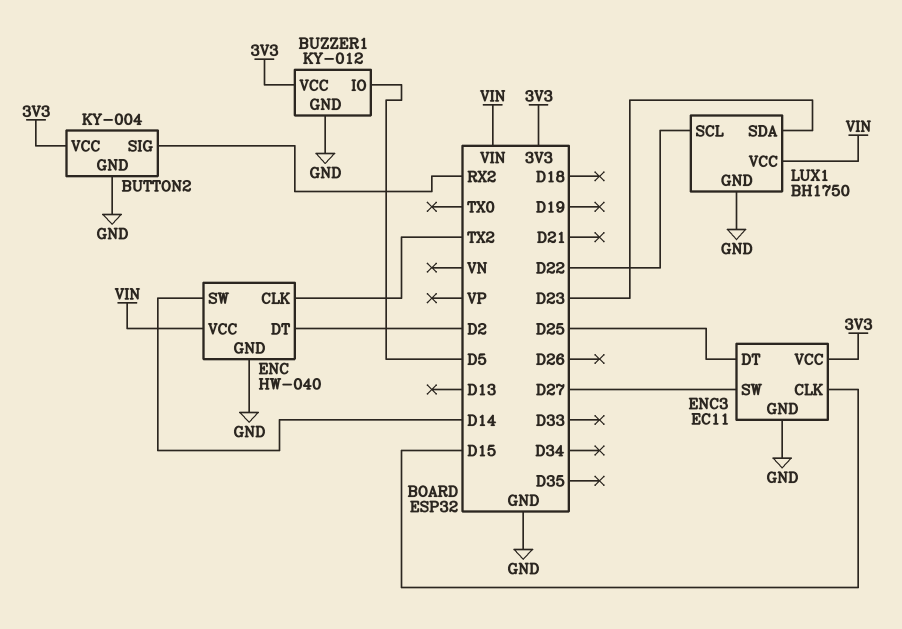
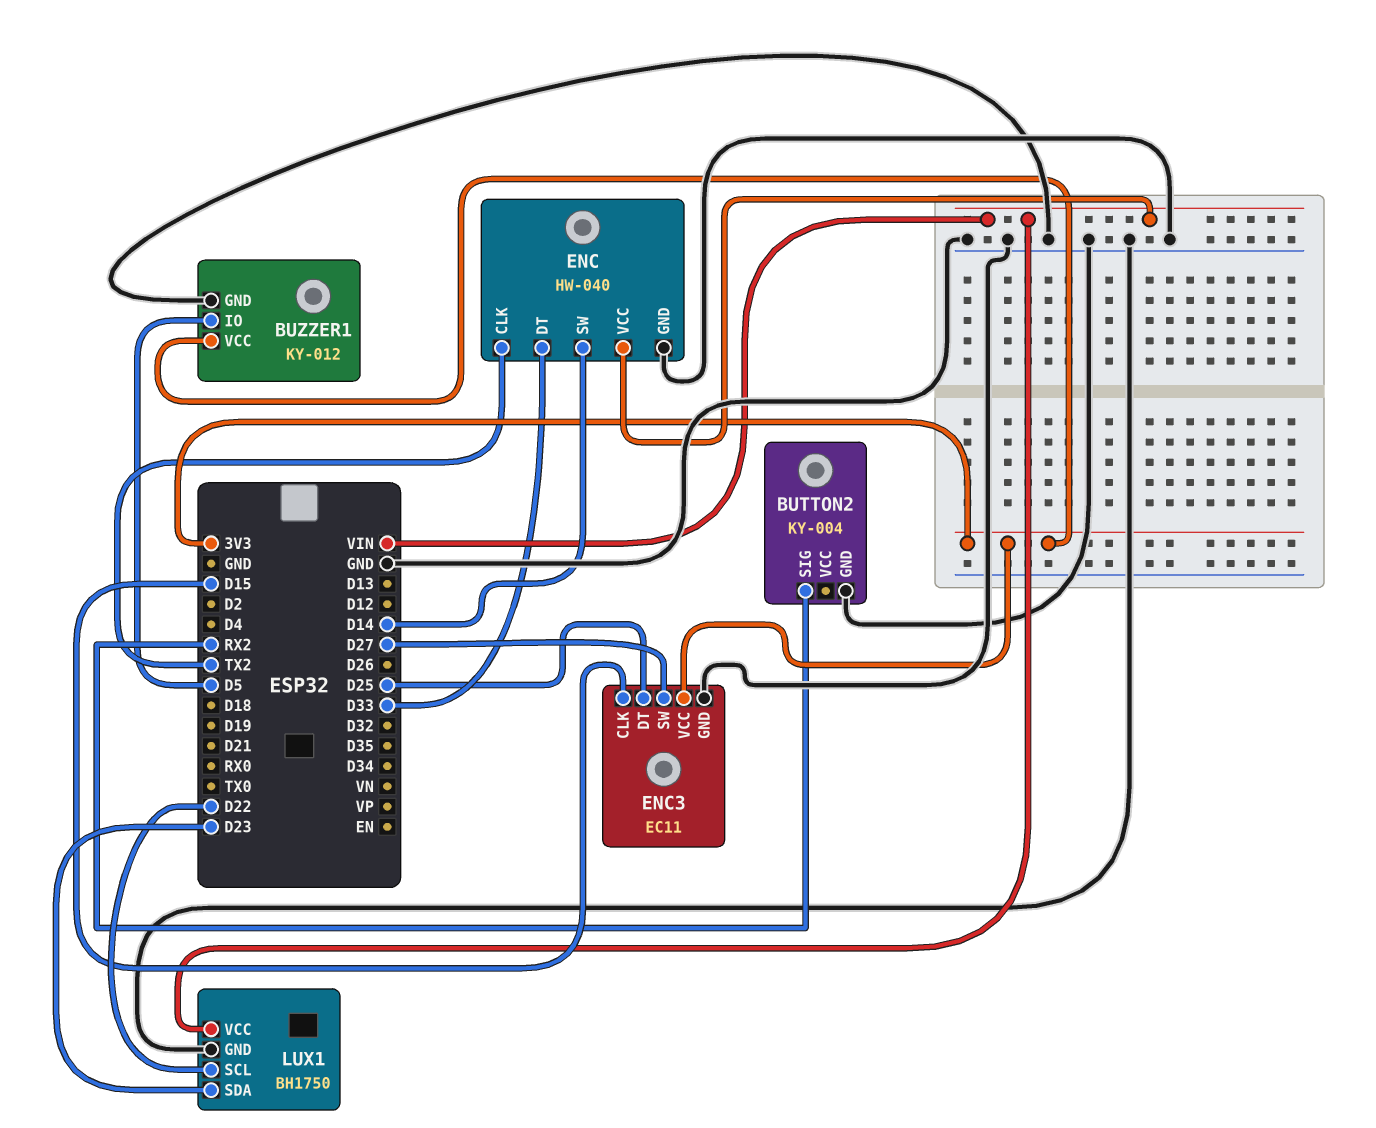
BUTTON2 pin VCC: 3V3 -> none
ENC pin DT: D2 -> D33

